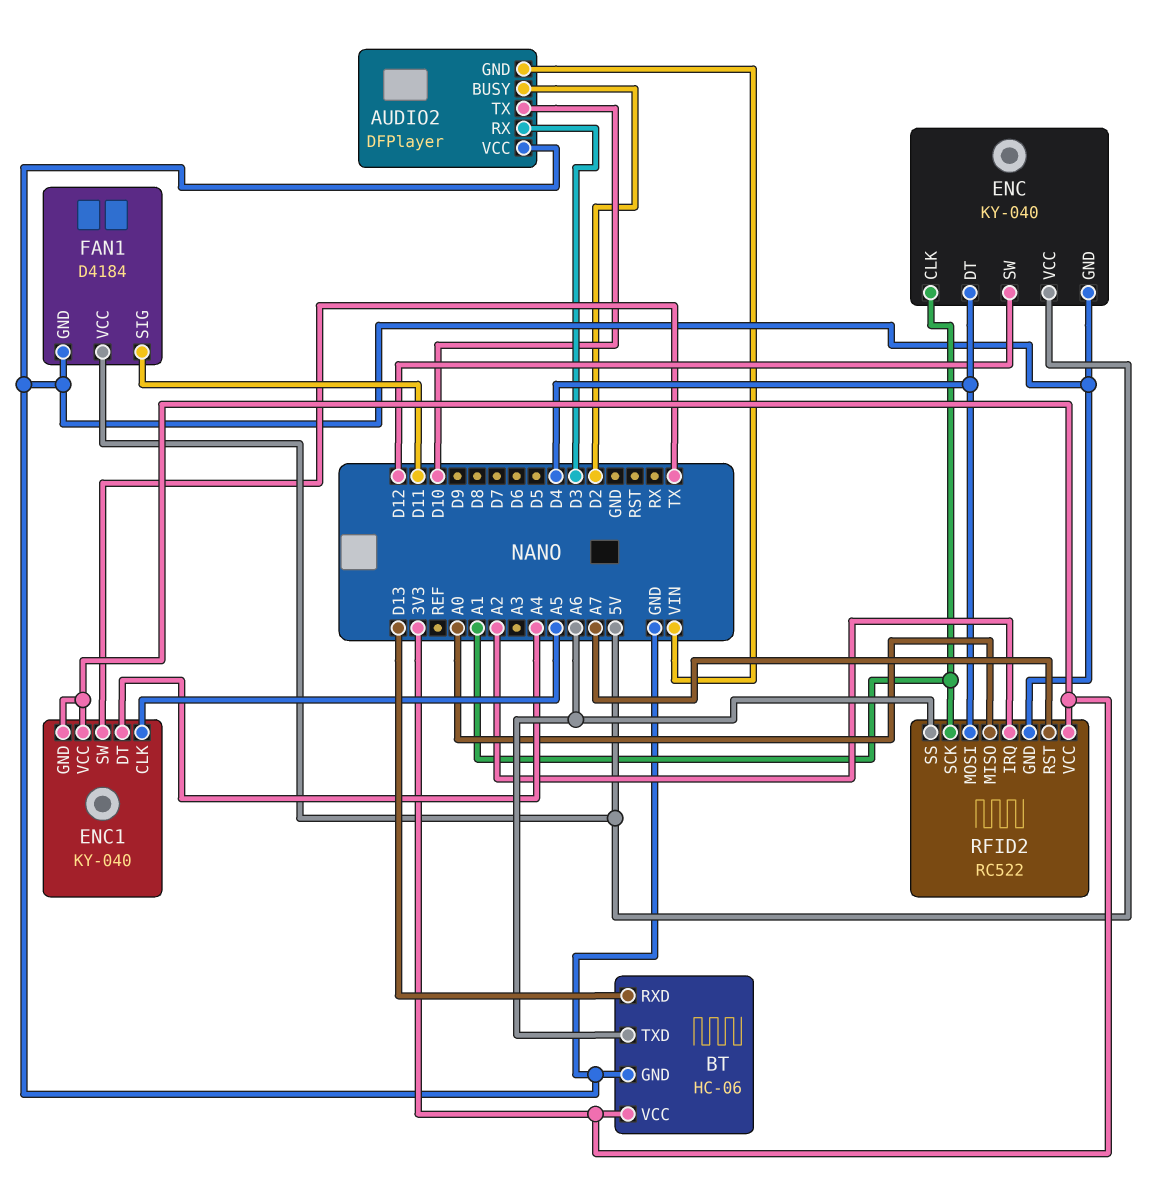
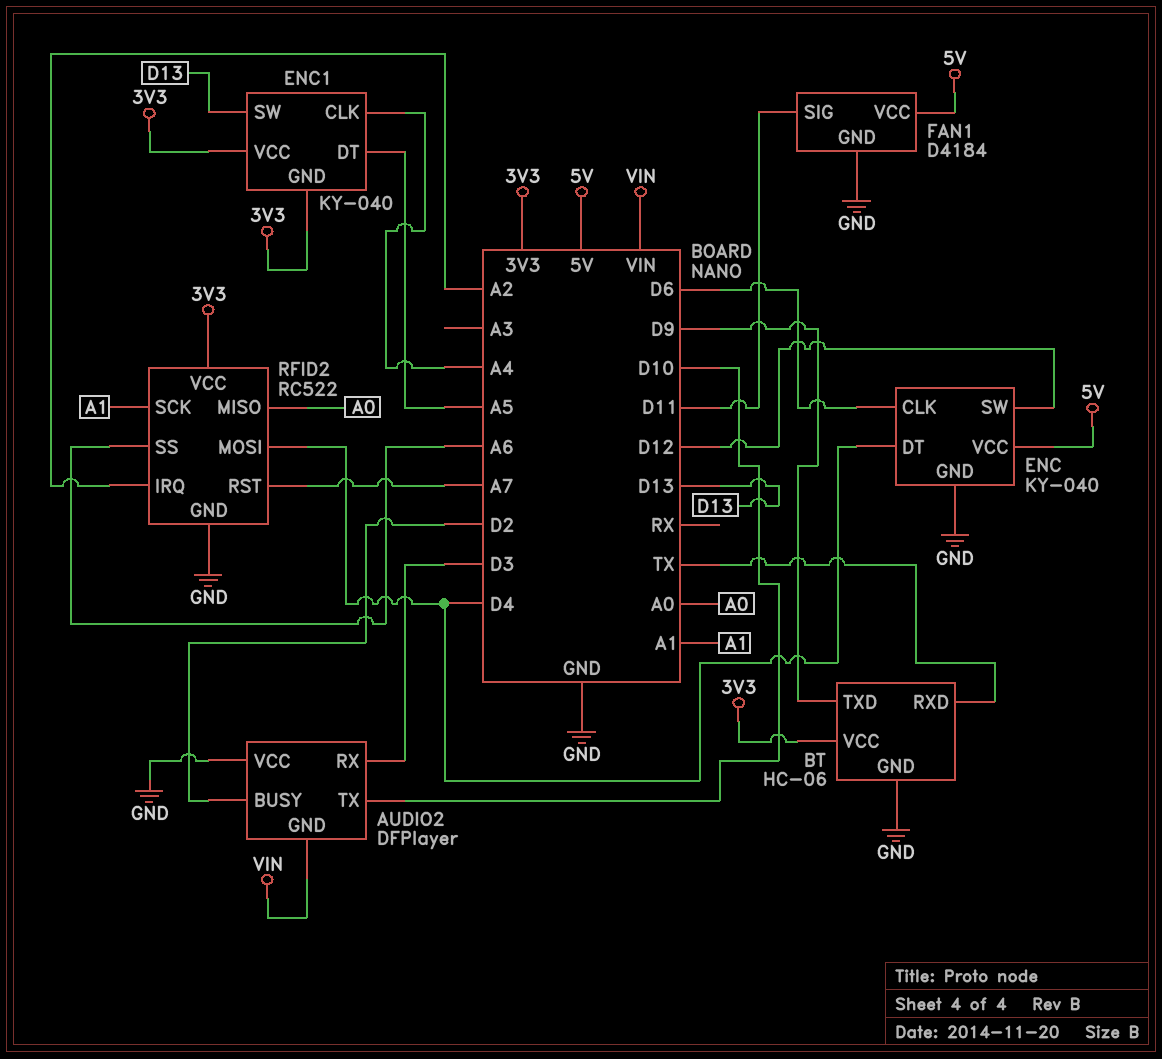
BT pin RXD: D13 -> TX
BT pin TXD: A6 -> D9
ENC pin CLK: A1 -> D6
ENC1 pin CLK: A5 -> A4
ENC1 pin DT: A4 -> A5
ENC1 pin SW: TX -> D13

